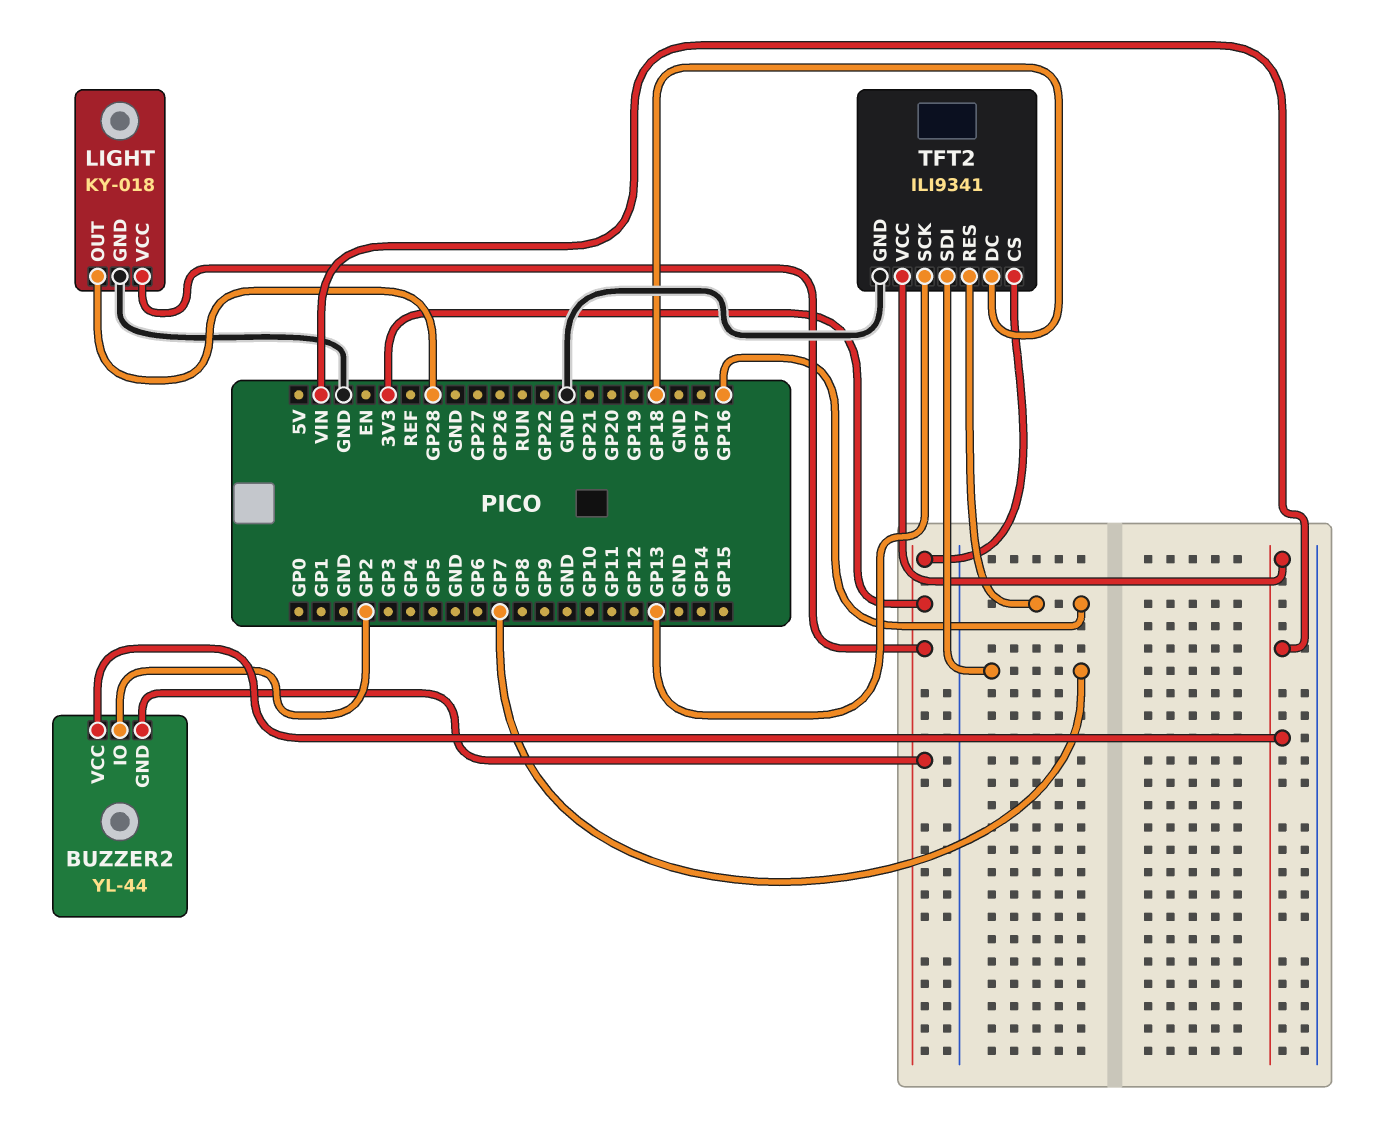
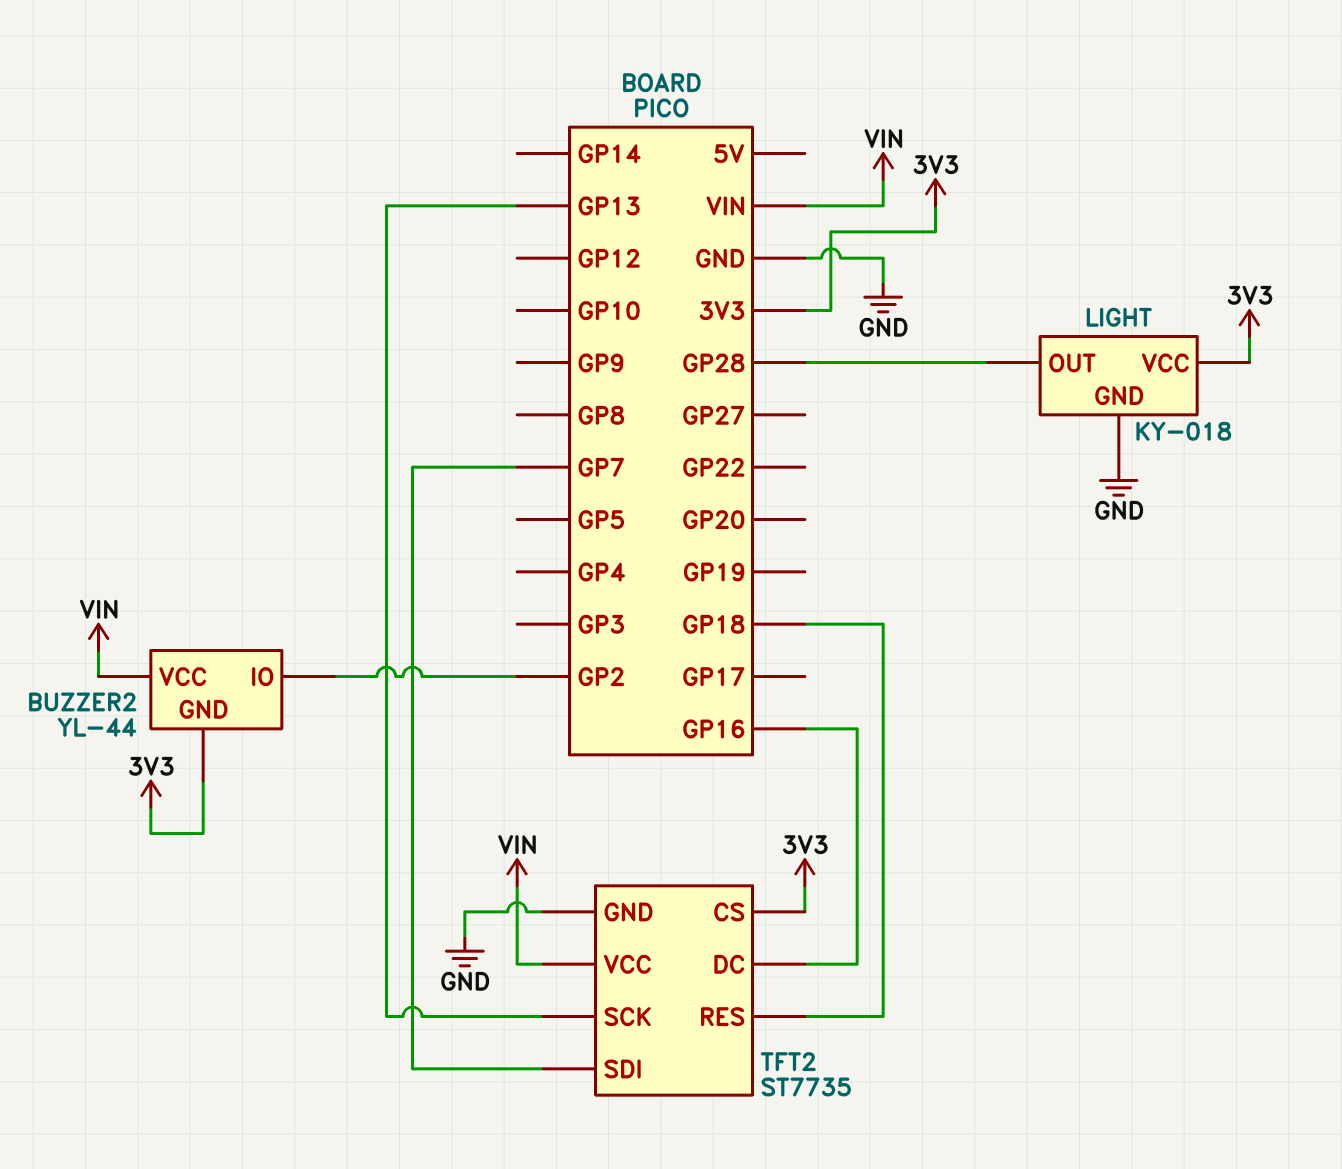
TFT2: ILI9341 -> ST7735
TFT2 pin DC: GP18 -> GP16
TFT2 pin RES: GP16 -> GP18

